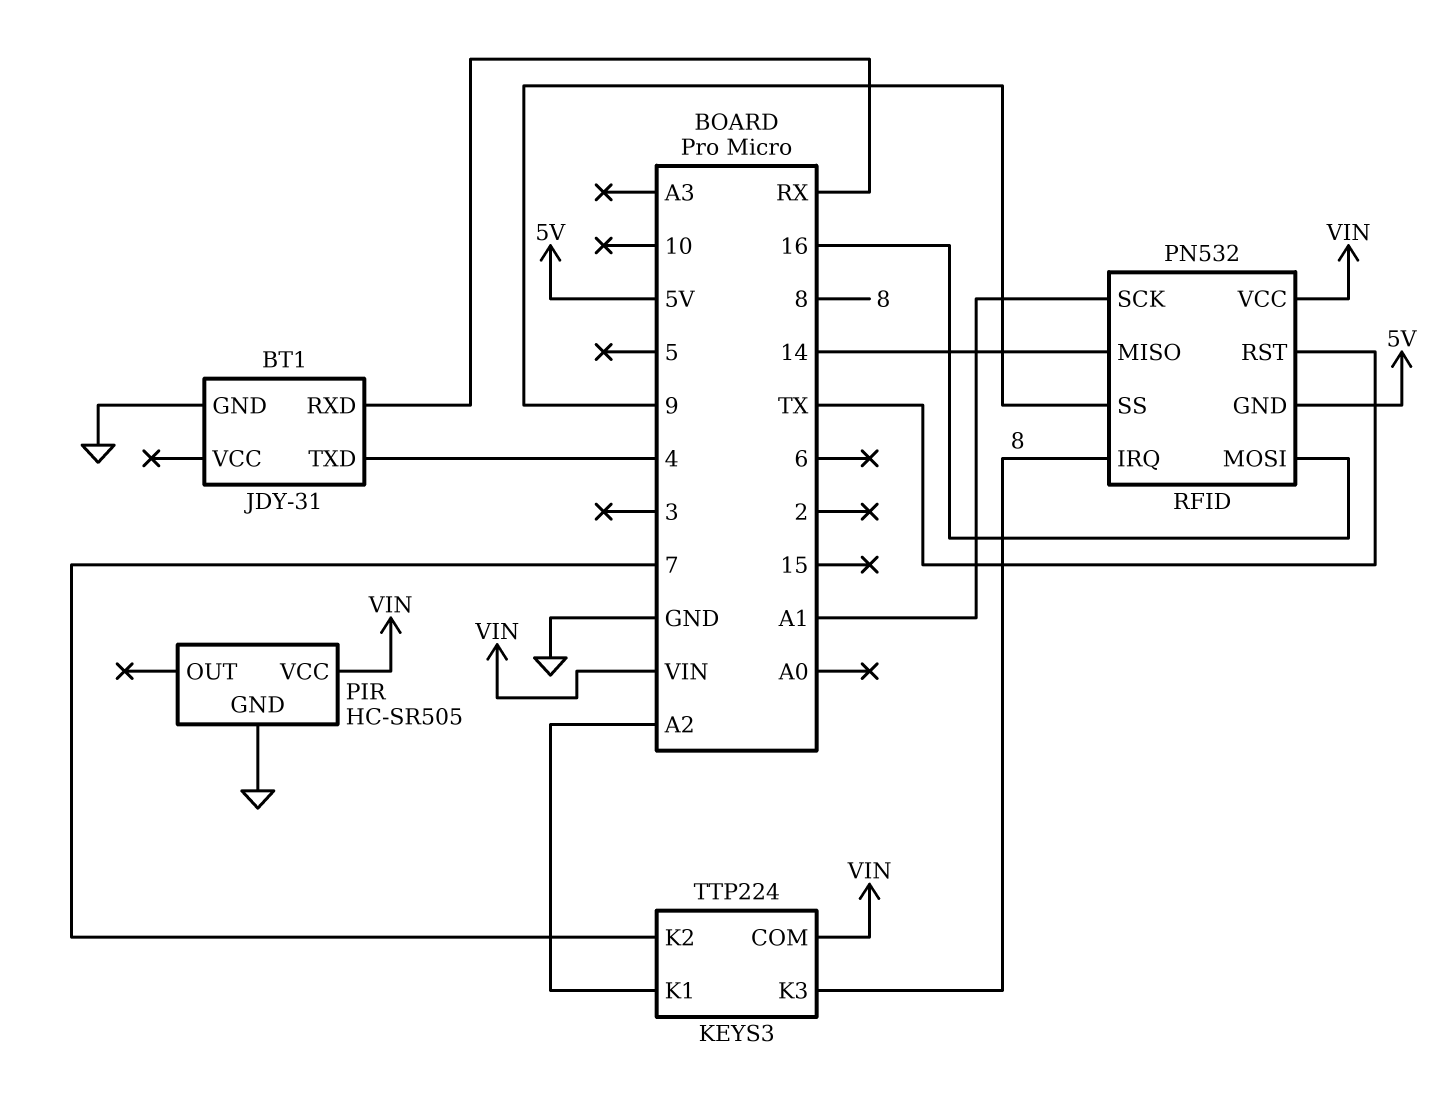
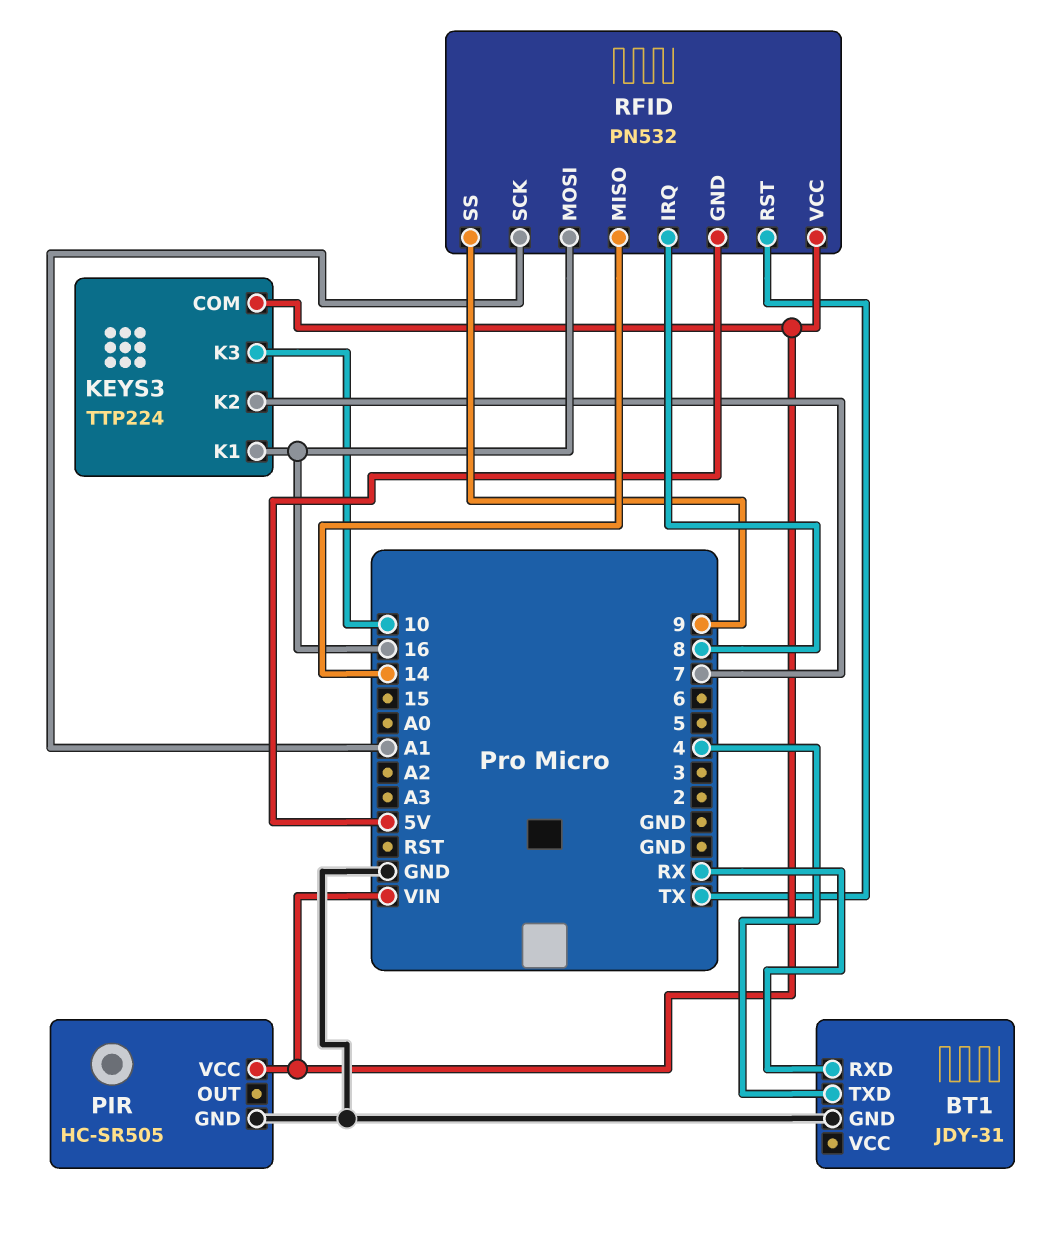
KEYS3 pin K1: A2 -> 16
KEYS3 pin K3: 8 -> 10

